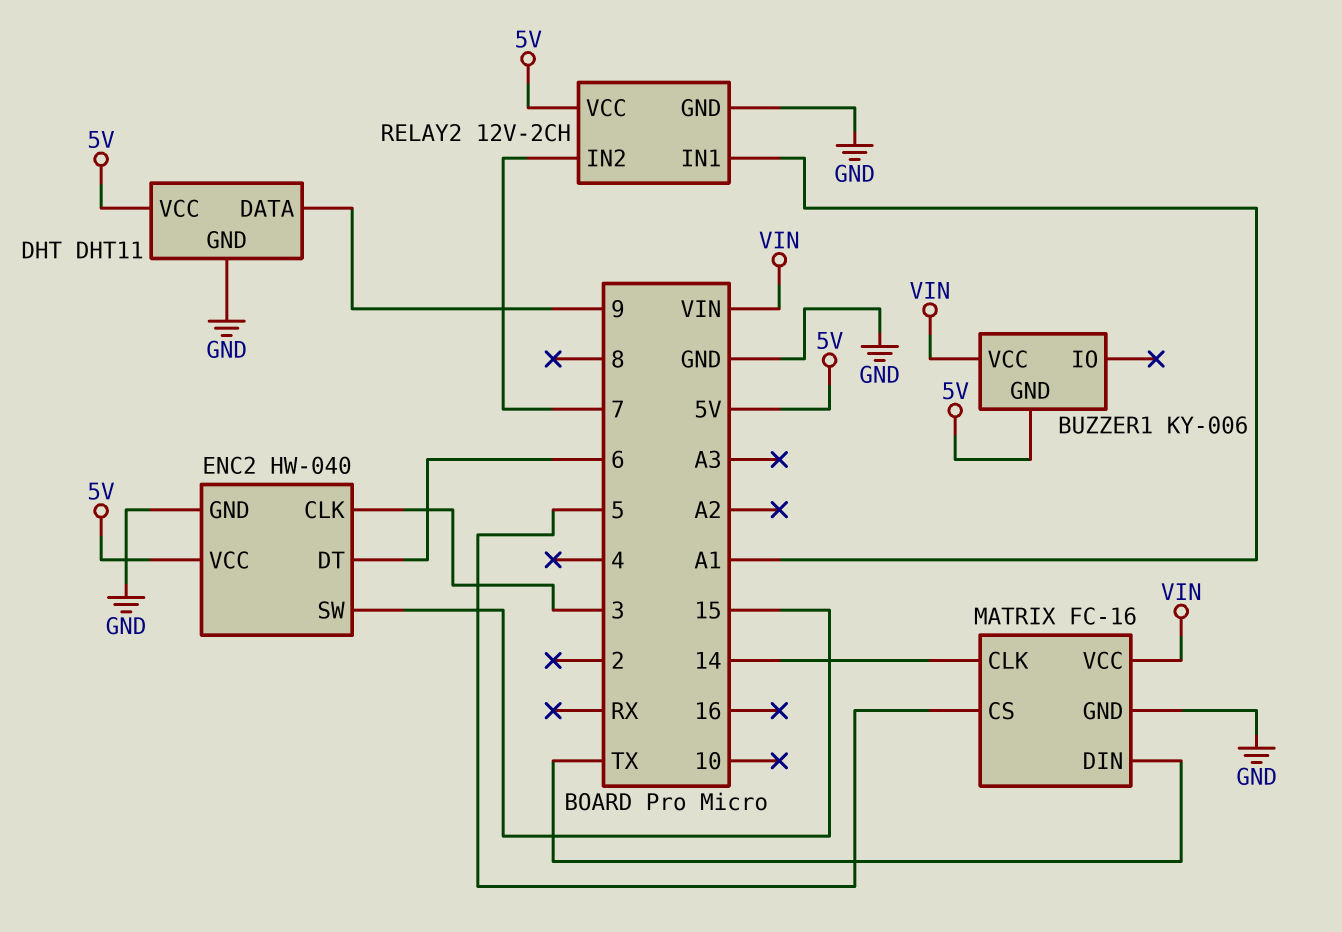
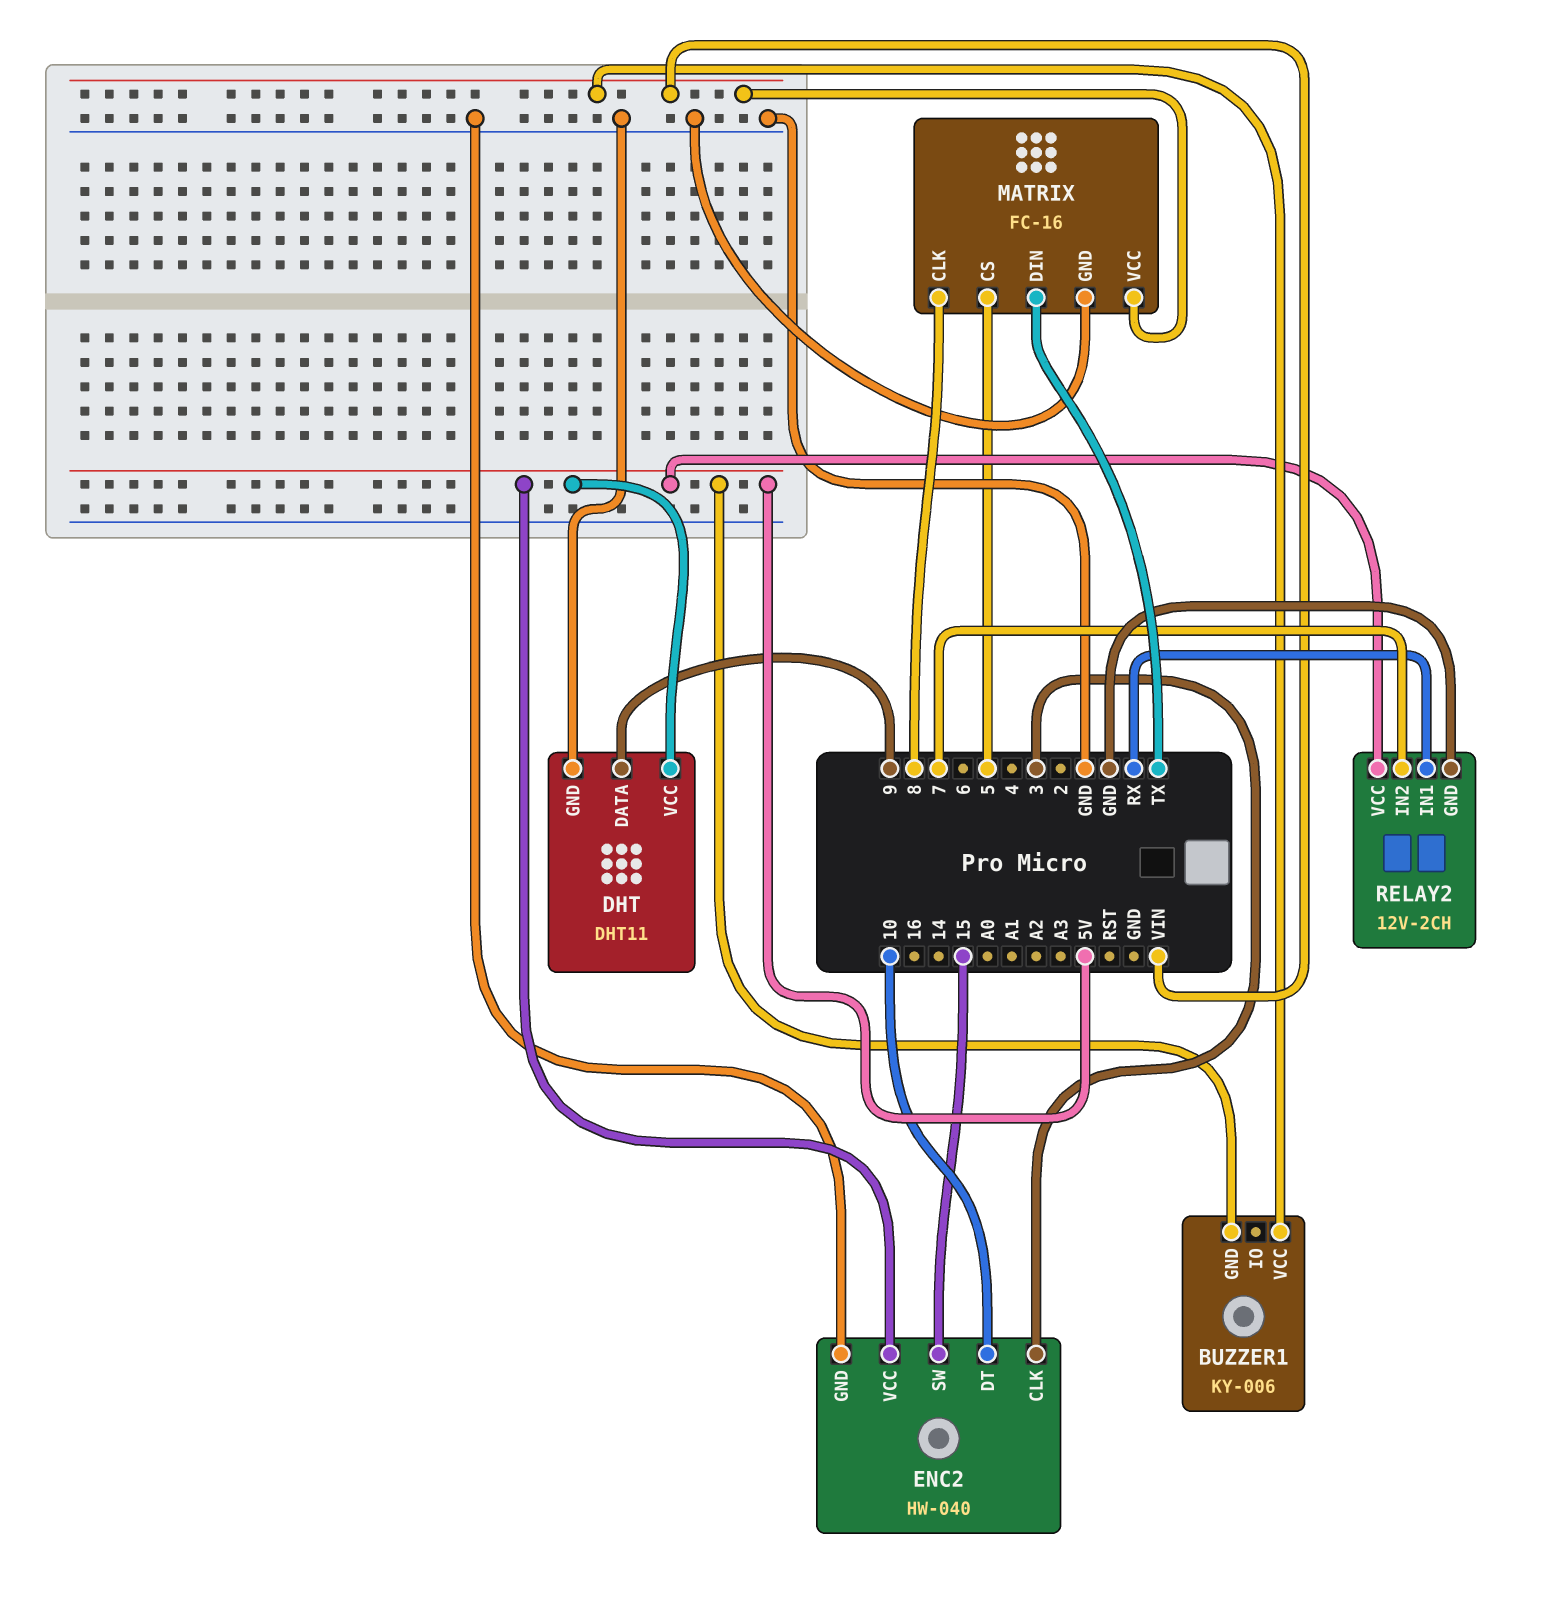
ENC2 pin DT: 6 -> 10
MATRIX pin CLK: 14 -> 8
RELAY2 pin IN1: A1 -> RX

